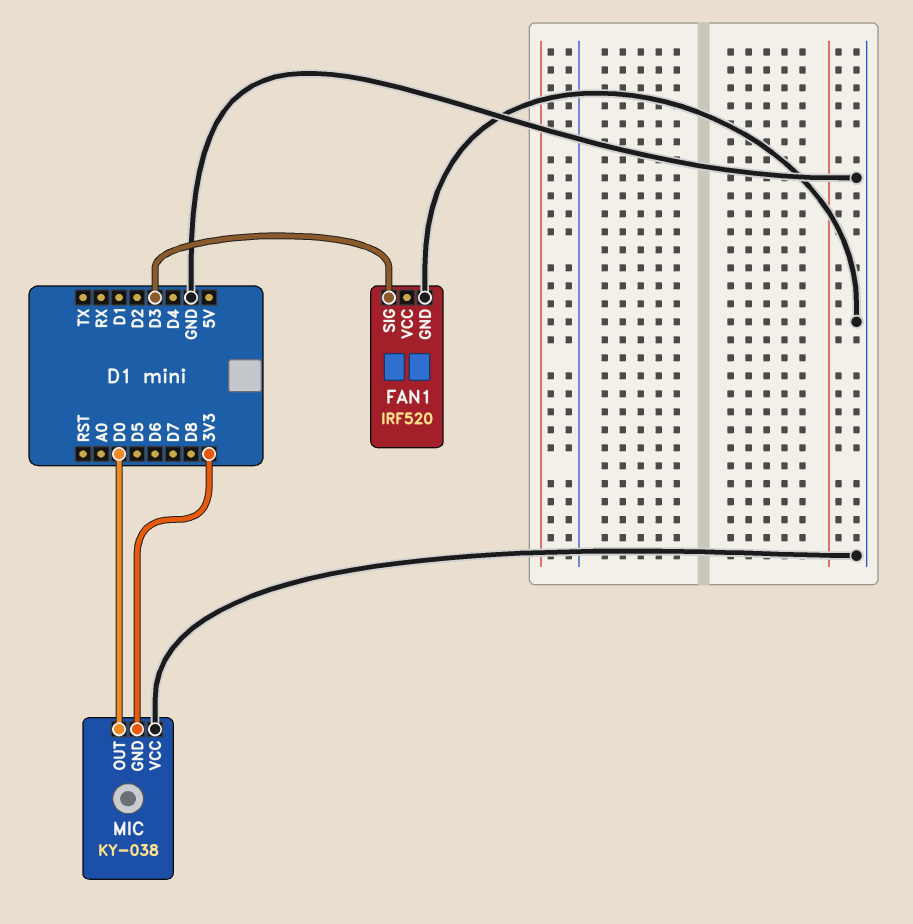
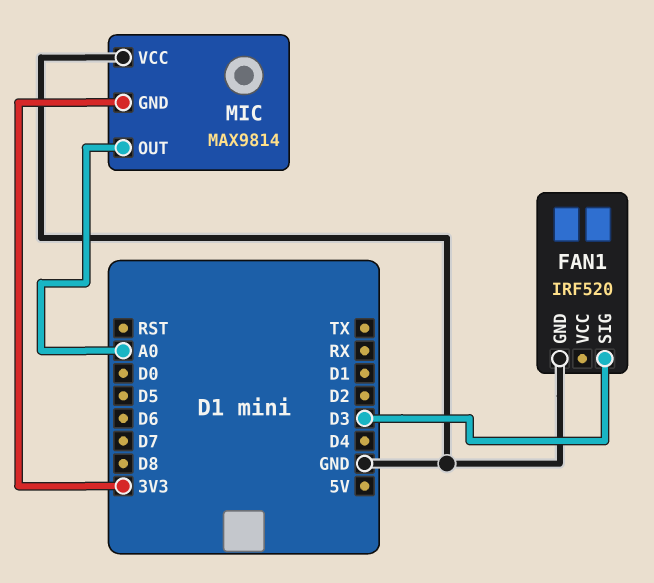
MIC: KY-038 -> MAX9814
MIC pin OUT: D0 -> A0

